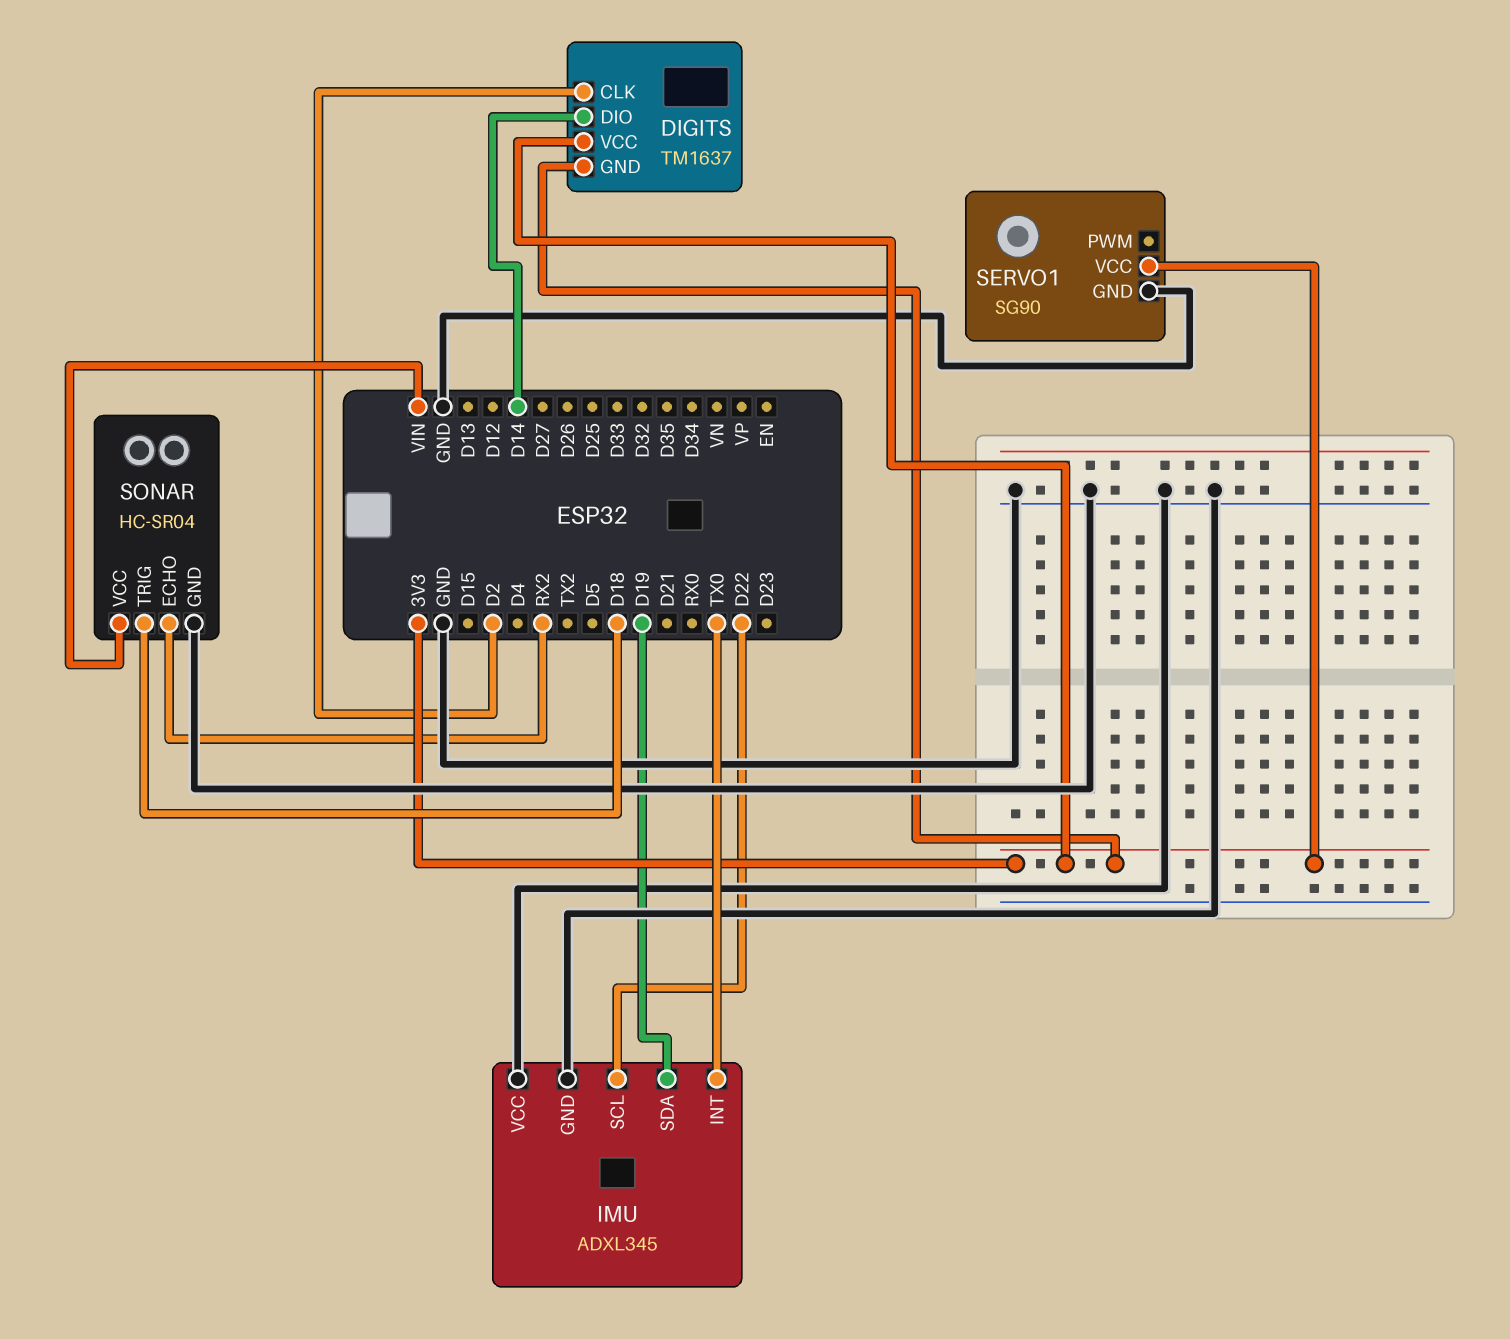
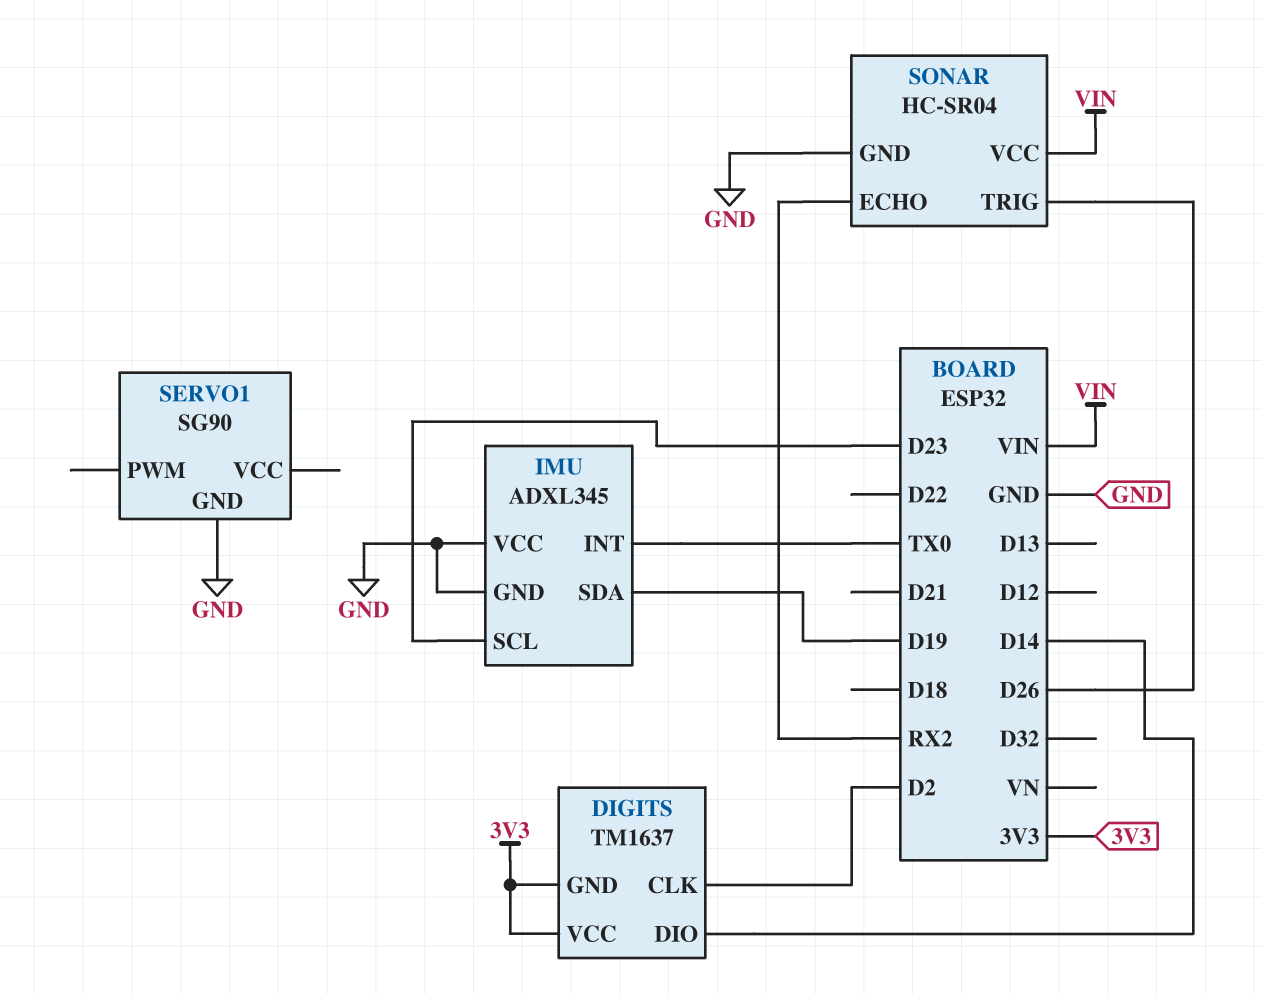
IMU pin SCL: D22 -> D23
SERVO1 pin VCC: 3V3 -> none
SONAR pin TRIG: D18 -> D26

